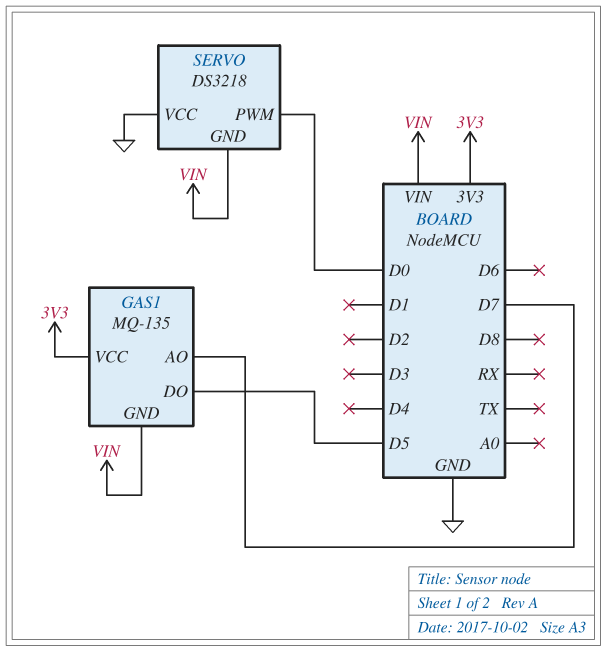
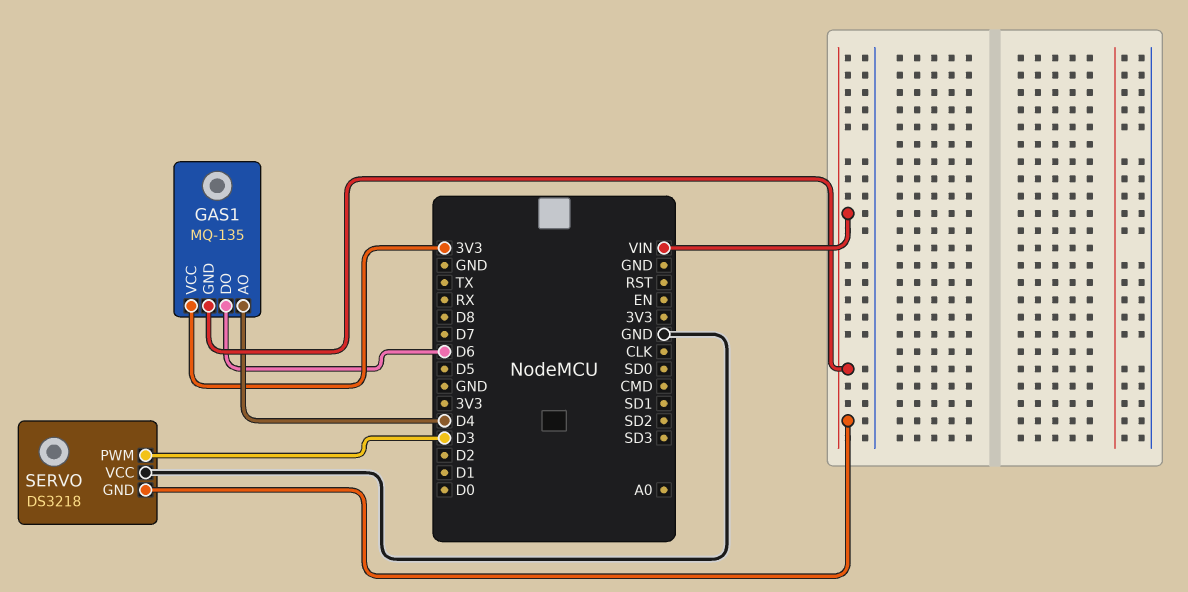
GAS1 pin AO: D7 -> D4
GAS1 pin DO: D5 -> D6
SERVO pin PWM: D0 -> D3

